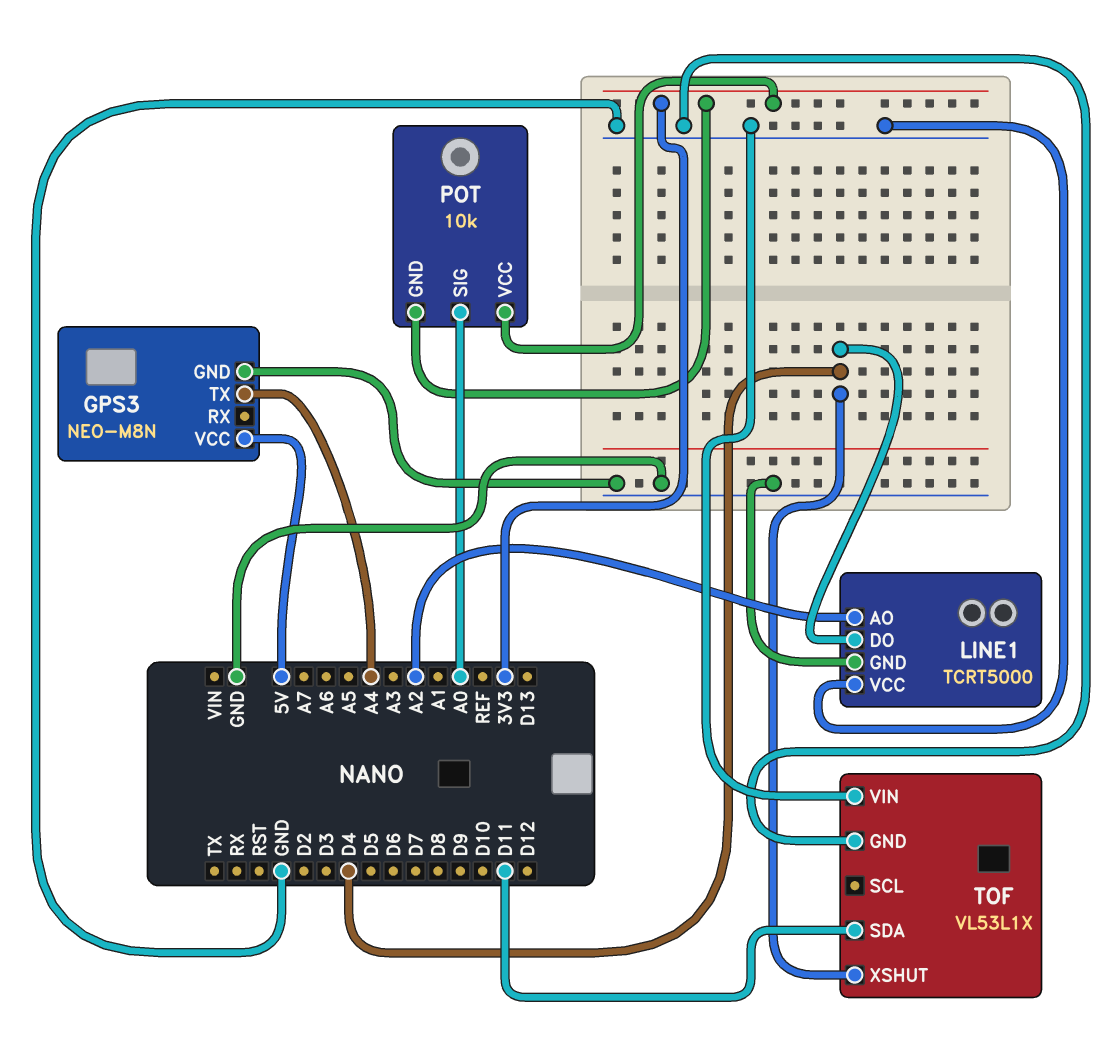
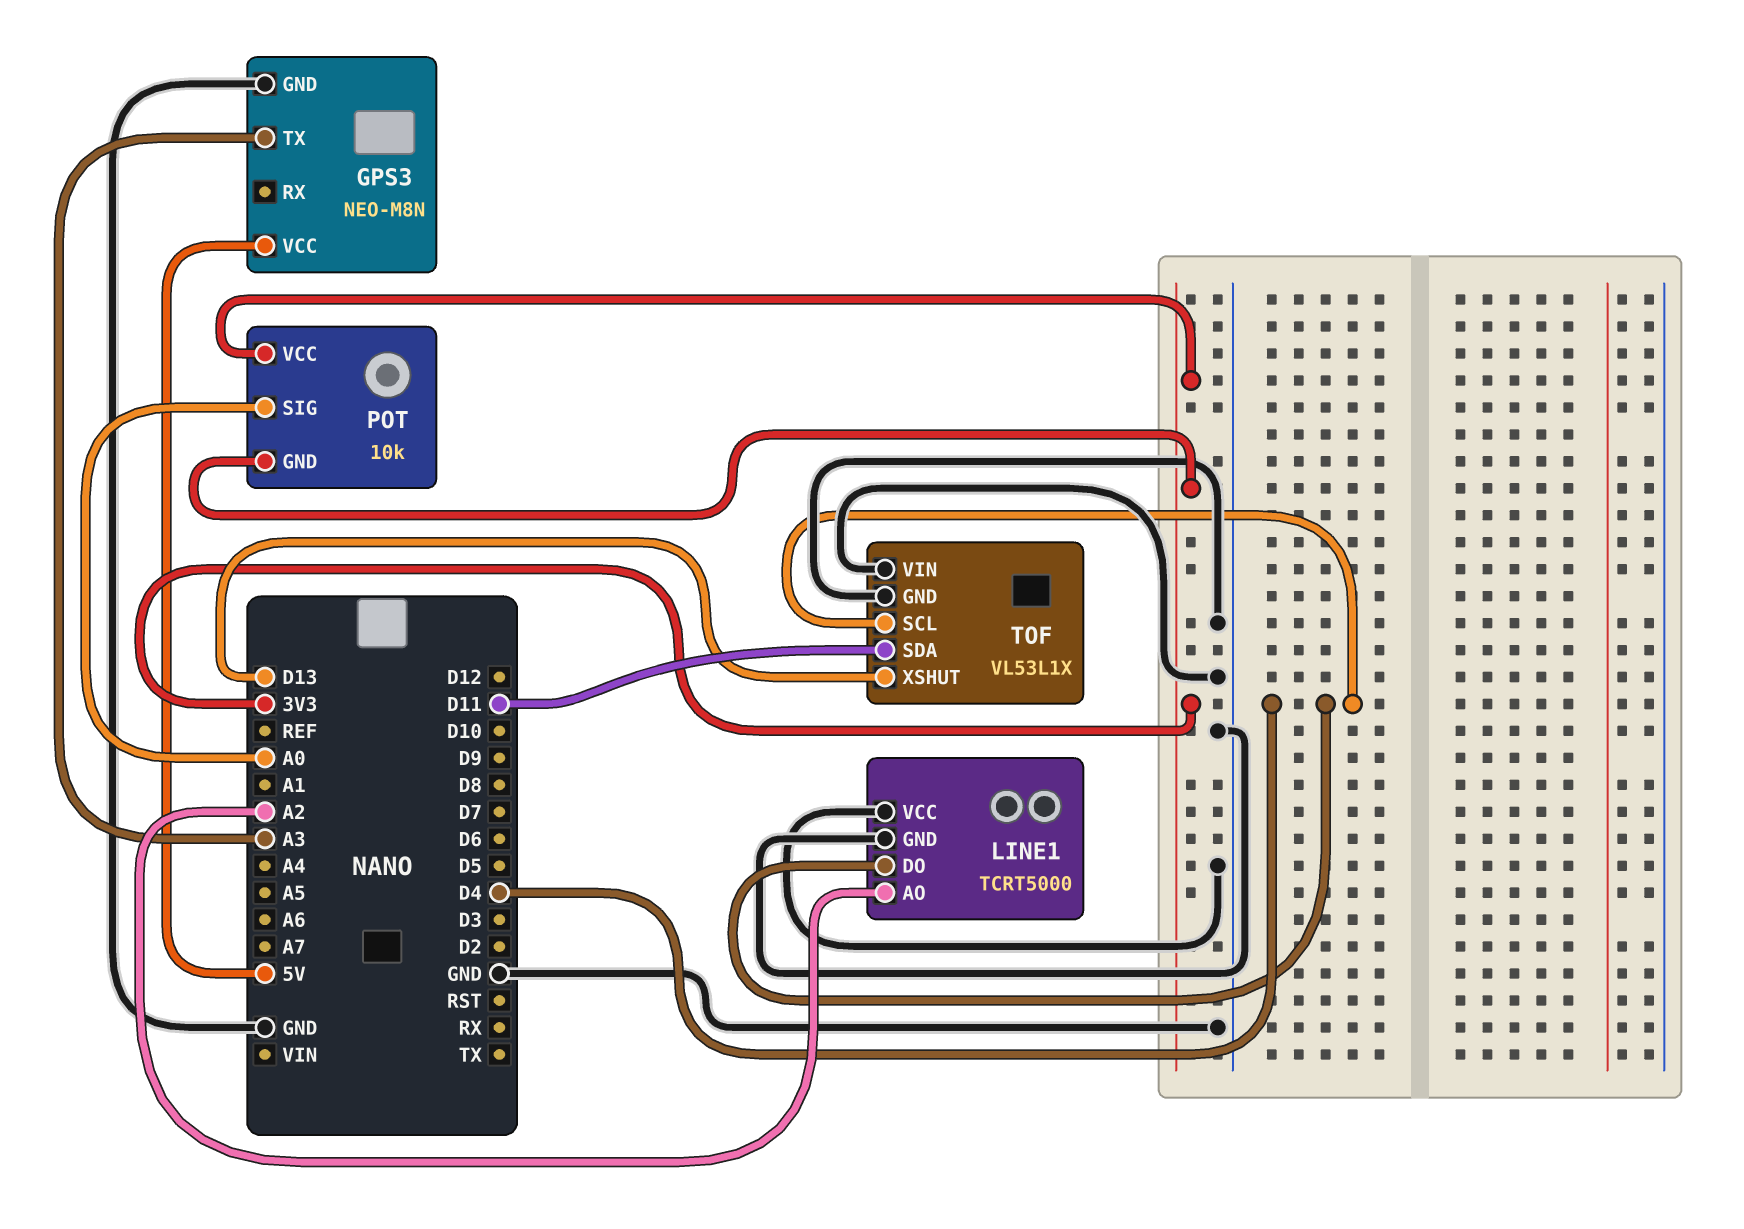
GPS3 pin TX: A4 -> A3
TOF pin SCL: none -> D4
TOF pin XSHUT: D4 -> D13

